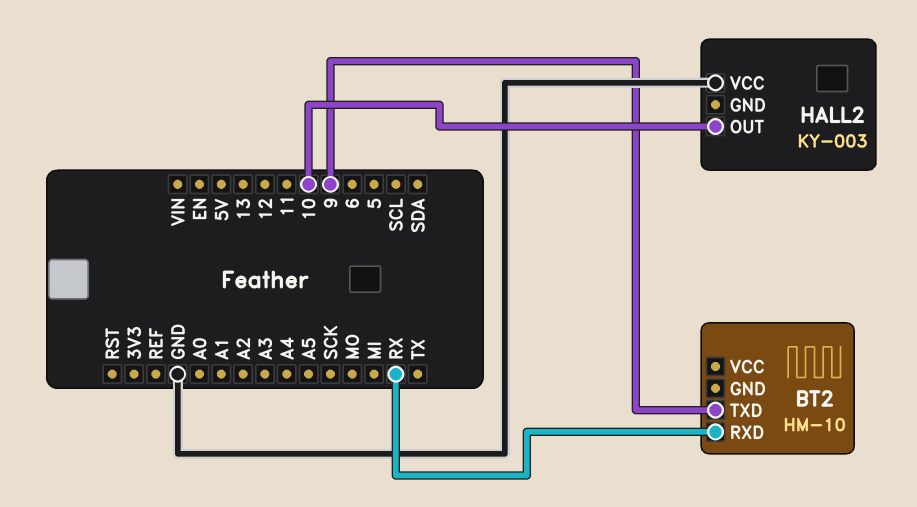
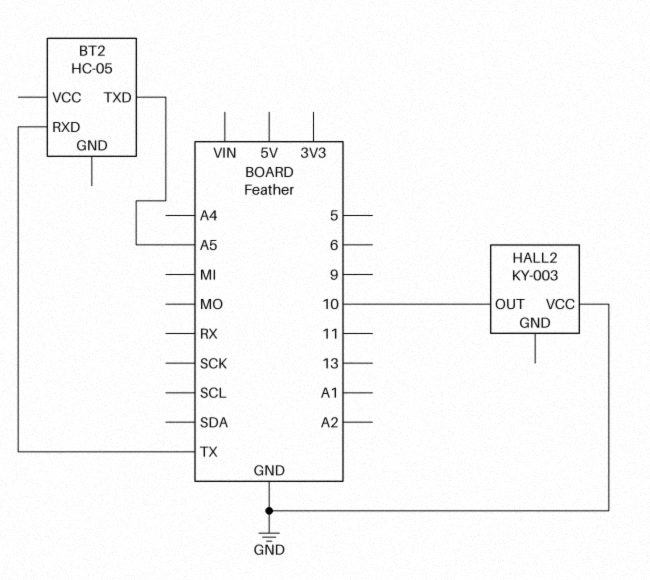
BT2: HM-10 -> HC-05
BT2 pin RXD: RX -> TX
BT2 pin TXD: 9 -> A5

